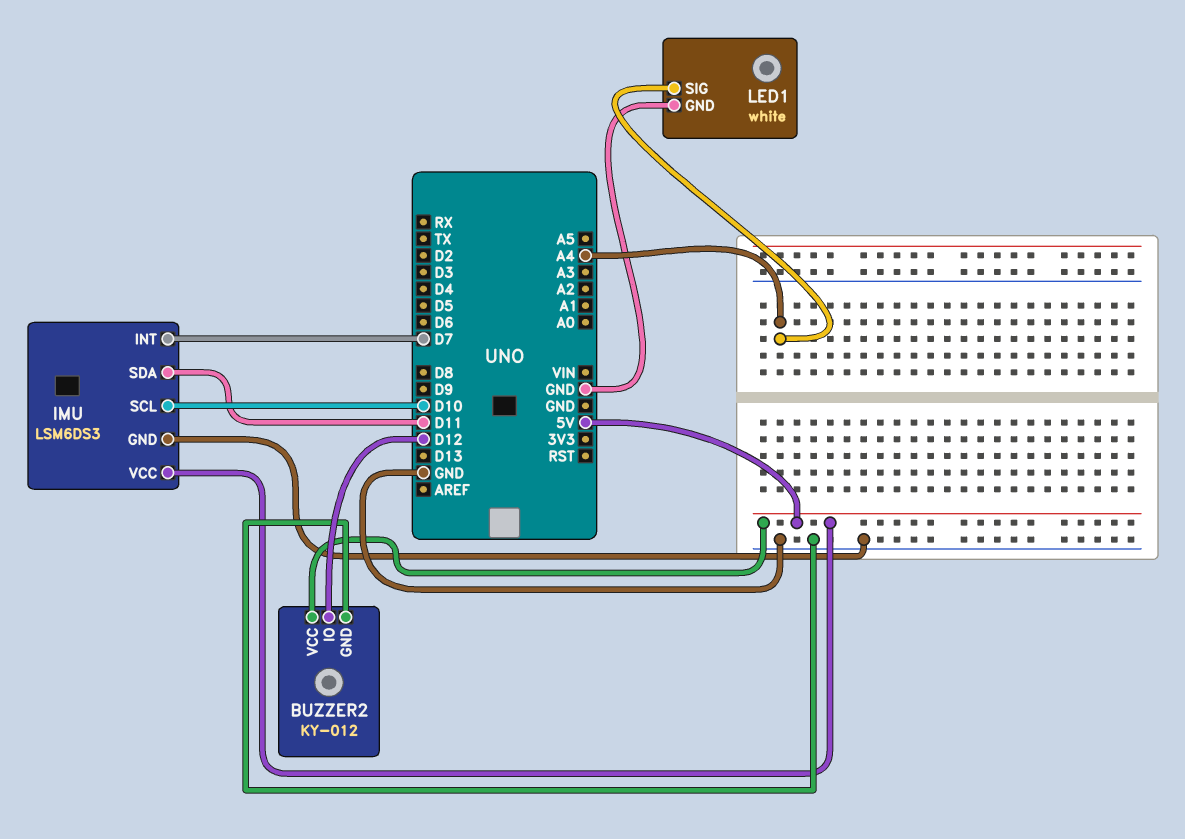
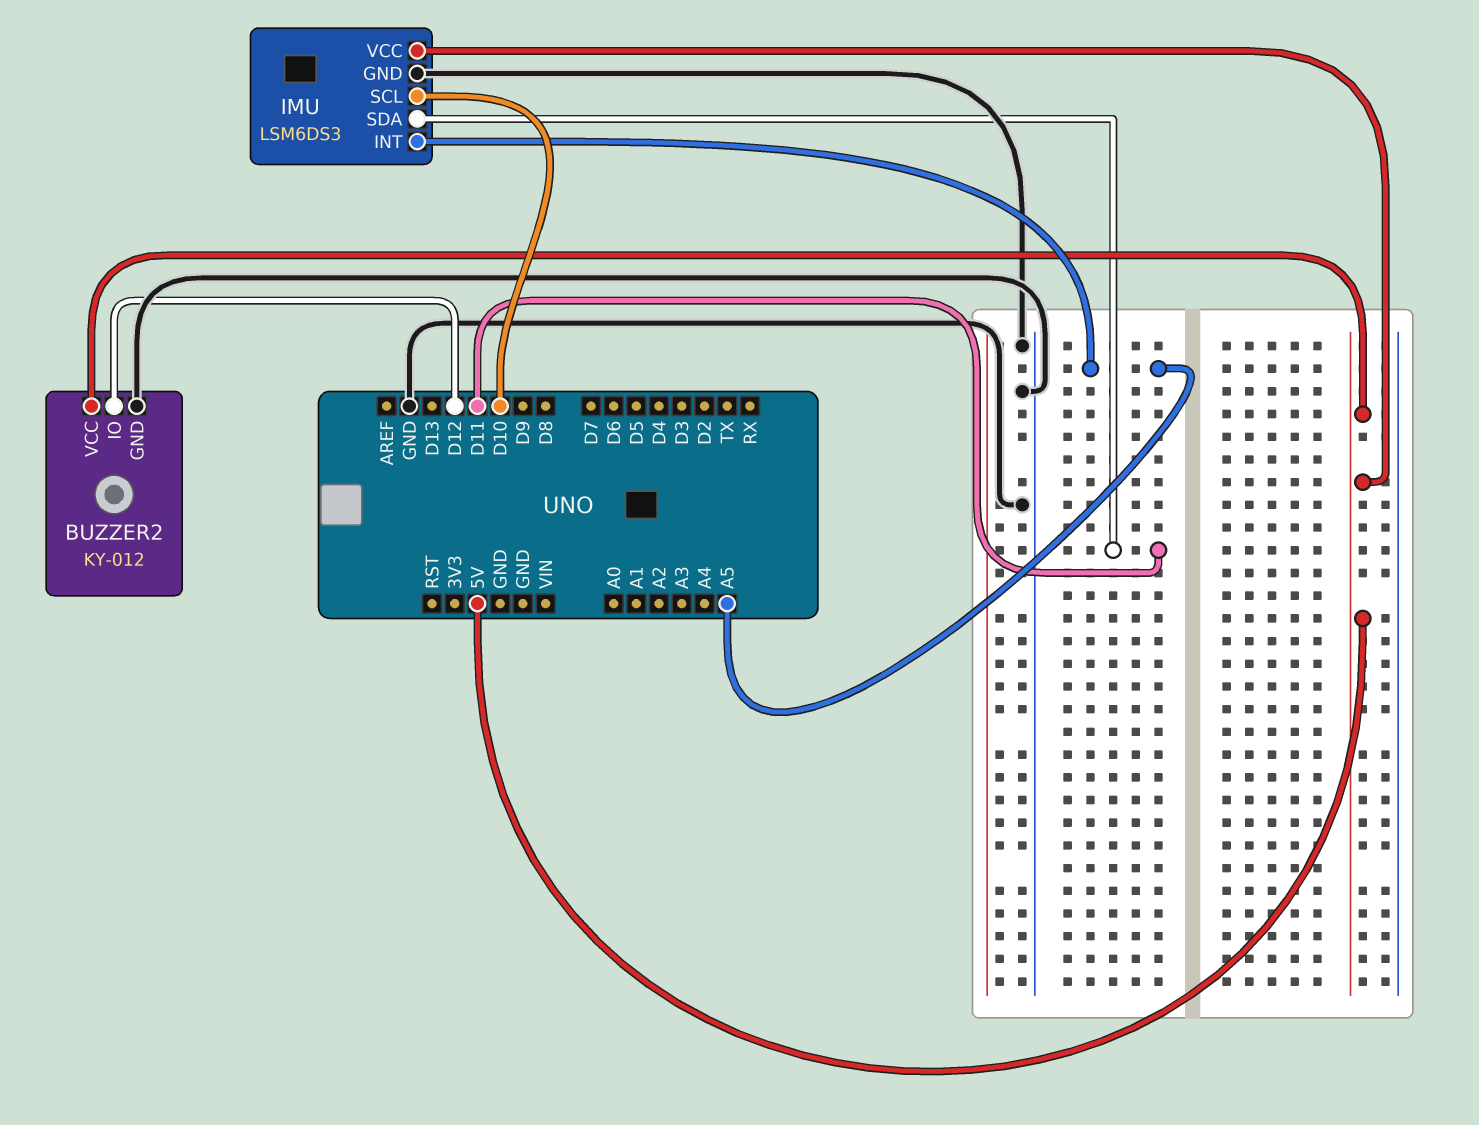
IMU pin INT: D7 -> A5
LED1: white -> none
LED1 pin GND: GND -> none
LED1 pin SIG: A4 -> none

